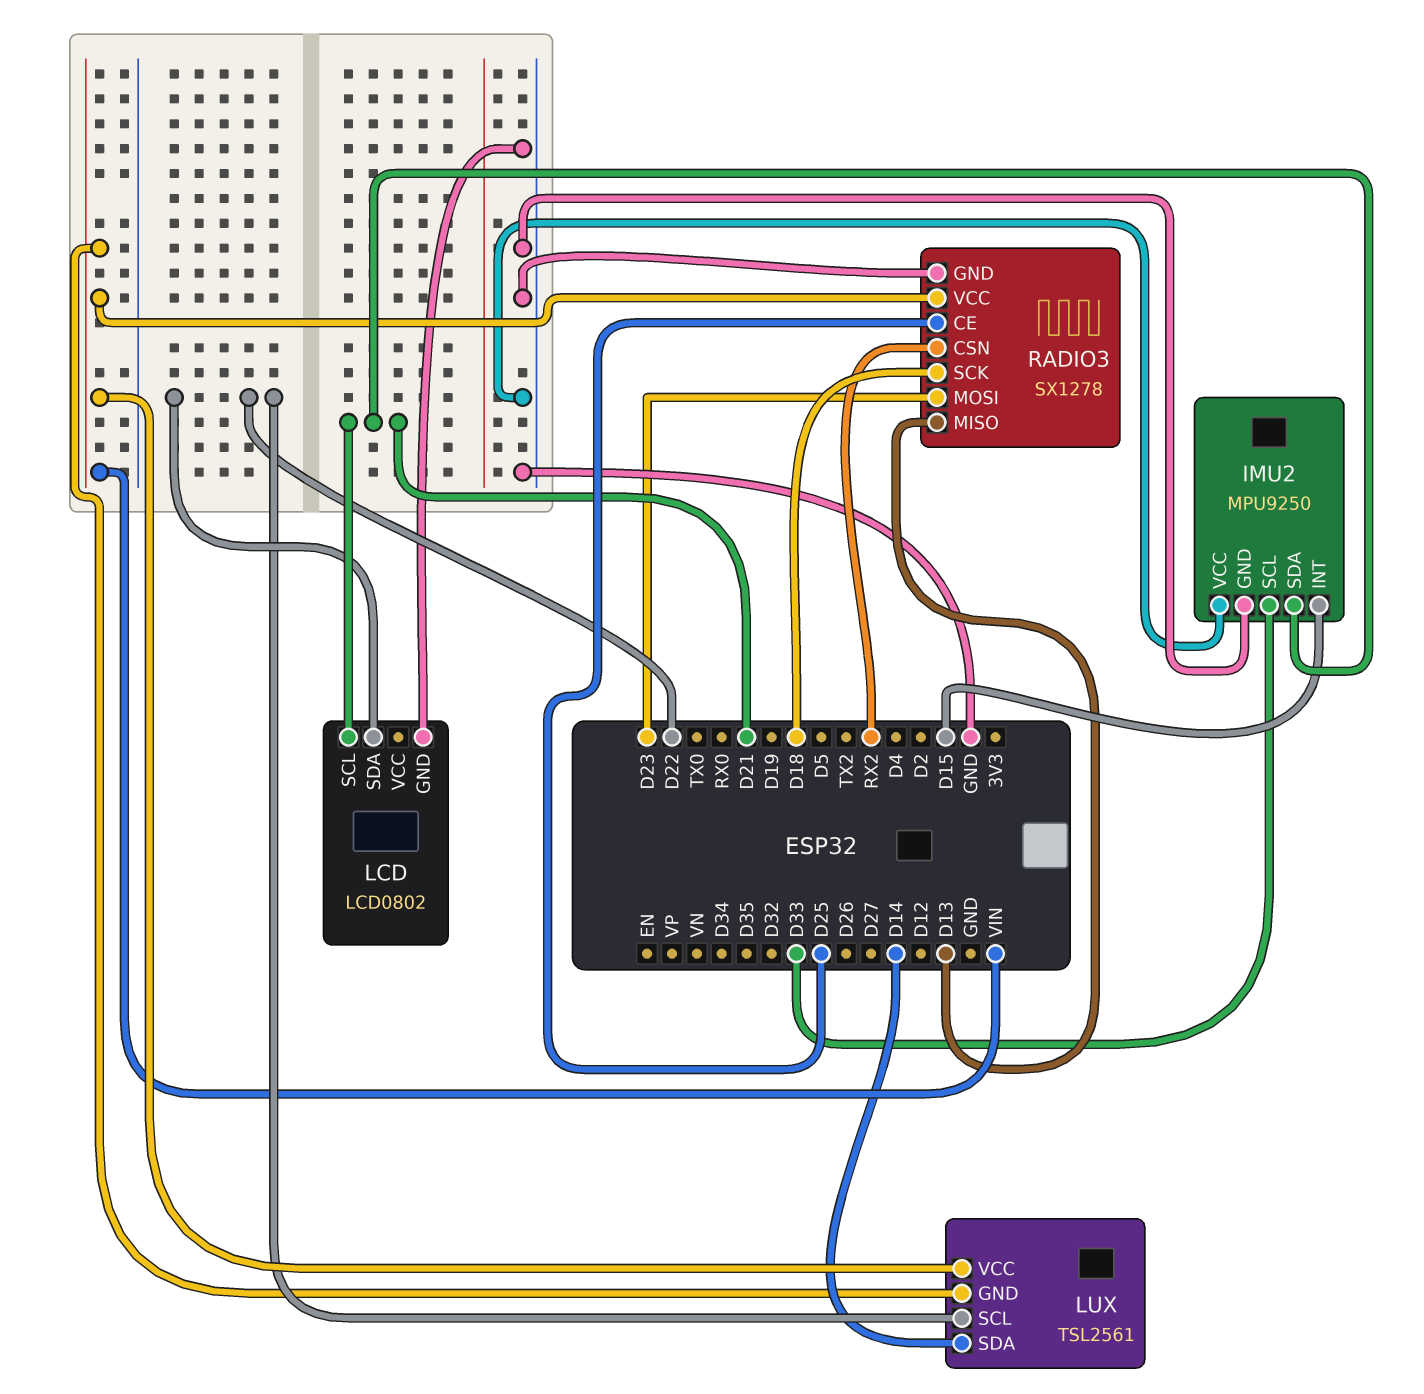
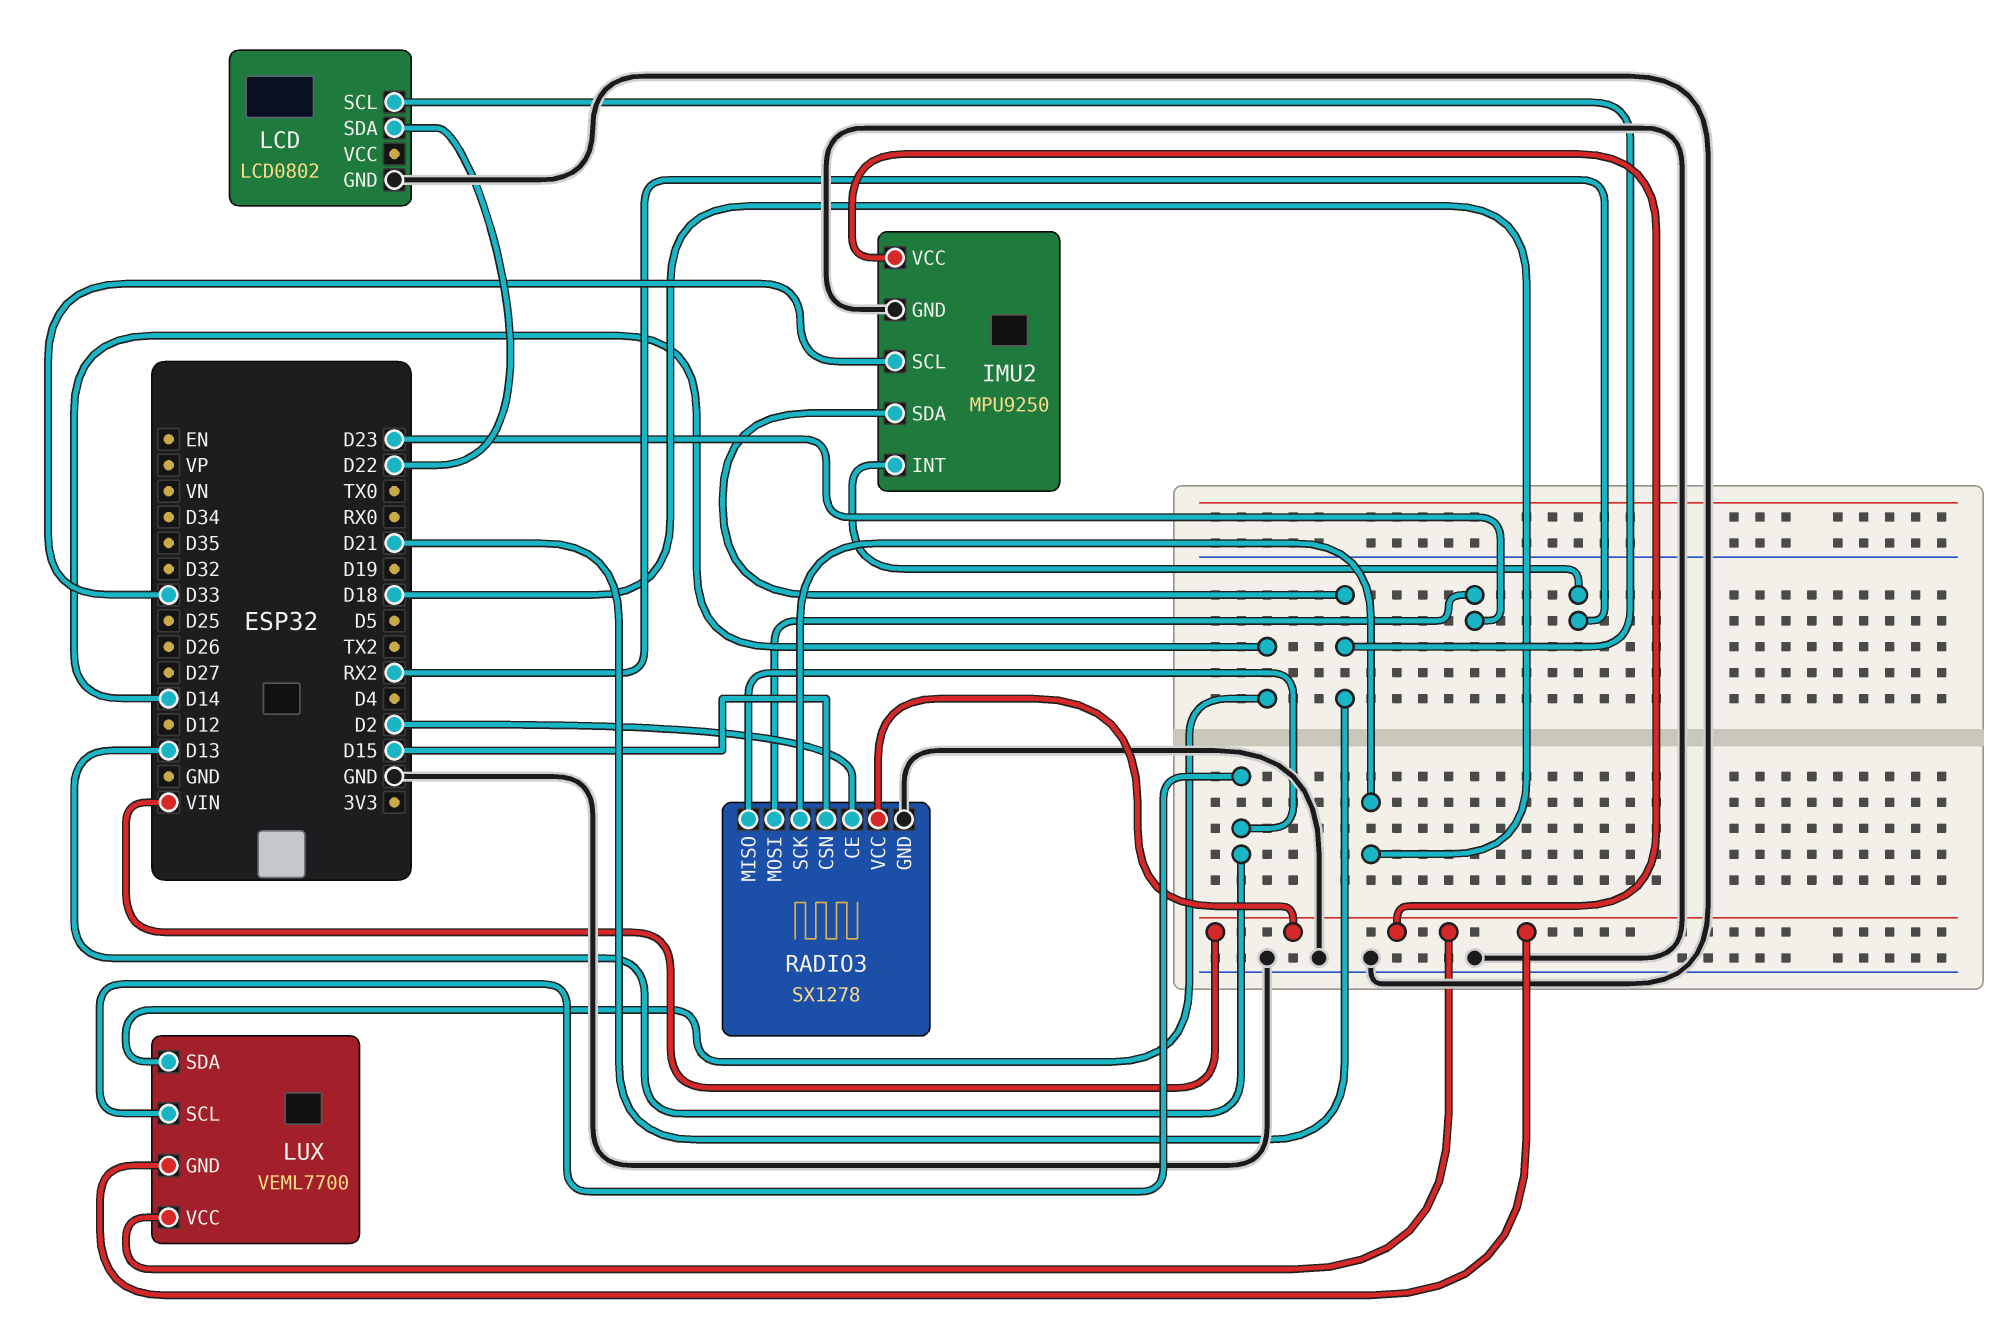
IMU2 pin INT: D15 -> RX2
IMU2 pin VCC: GND -> VIN
LUX: TSL2561 -> VEML7700
LUX pin SCL: D22 -> D13
RADIO3 pin CE: D25 -> D2
RADIO3 pin CSN: RX2 -> D15

